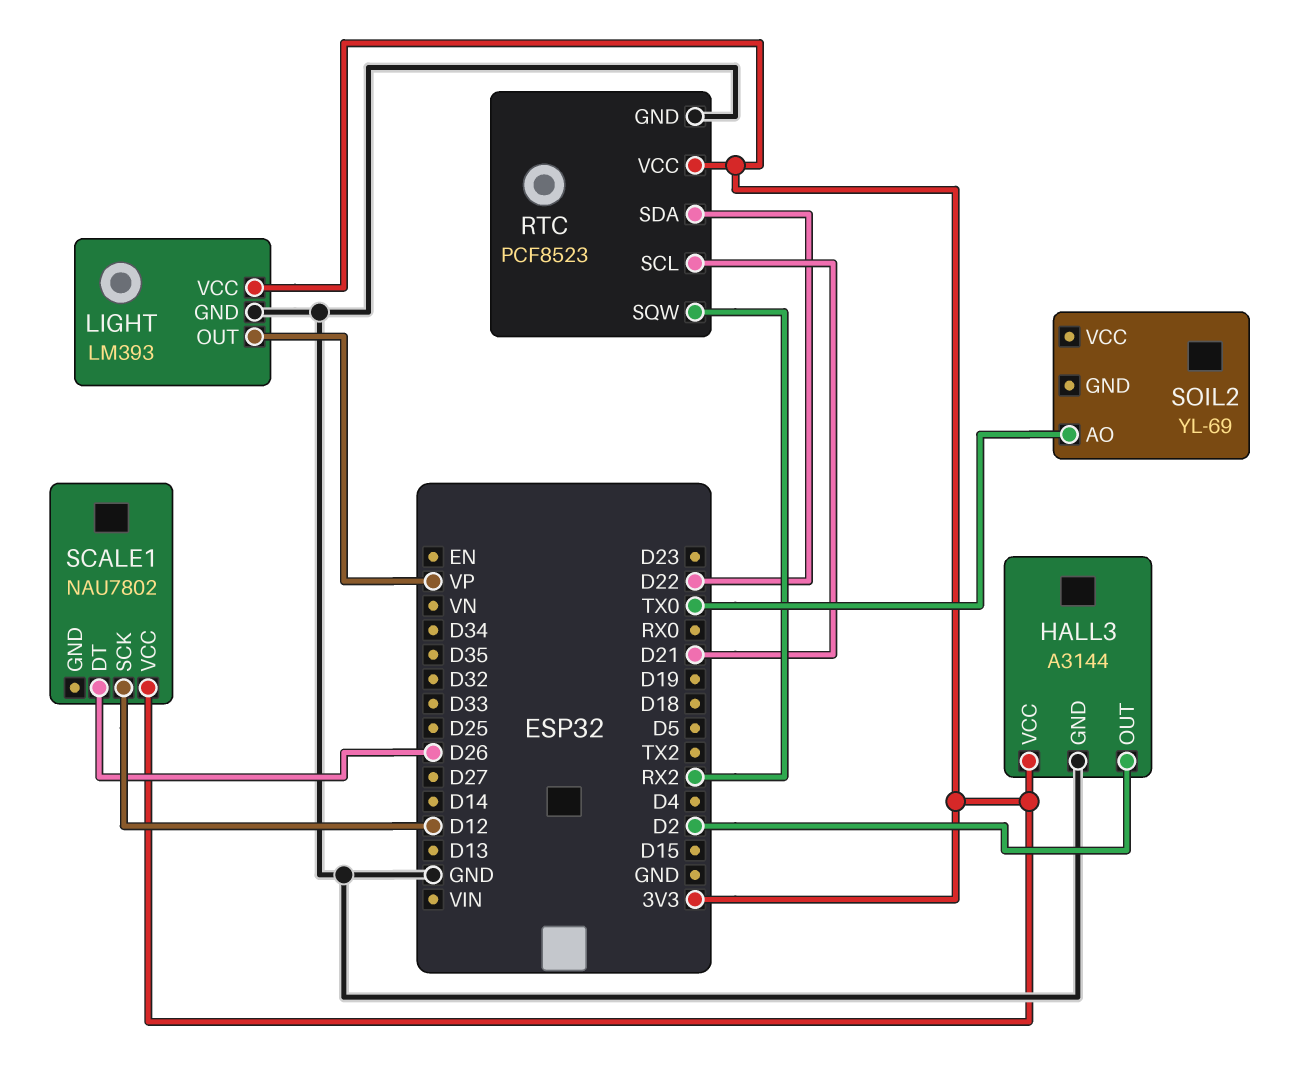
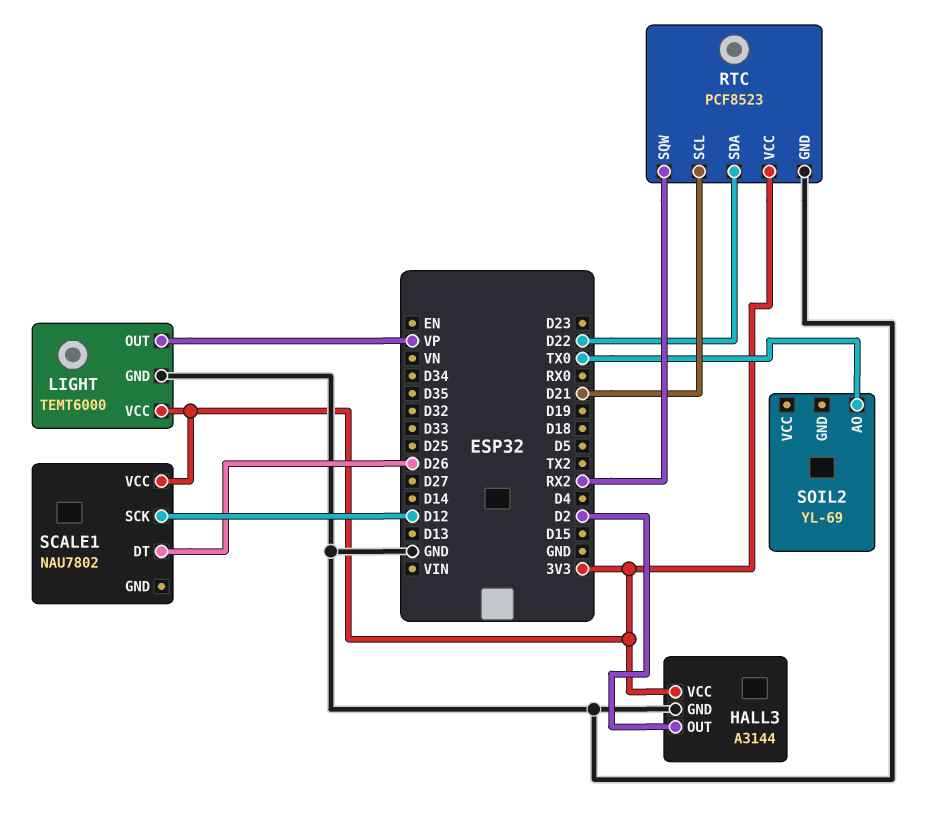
LIGHT: LM393 -> TEMT6000

